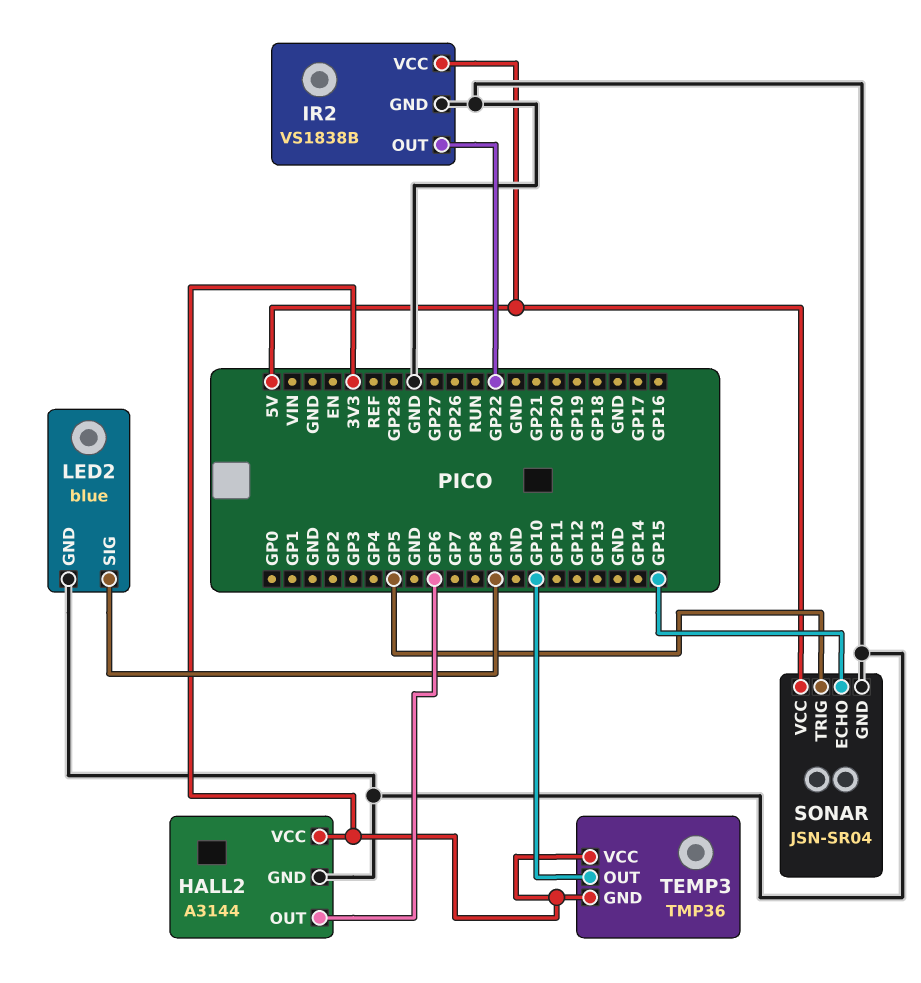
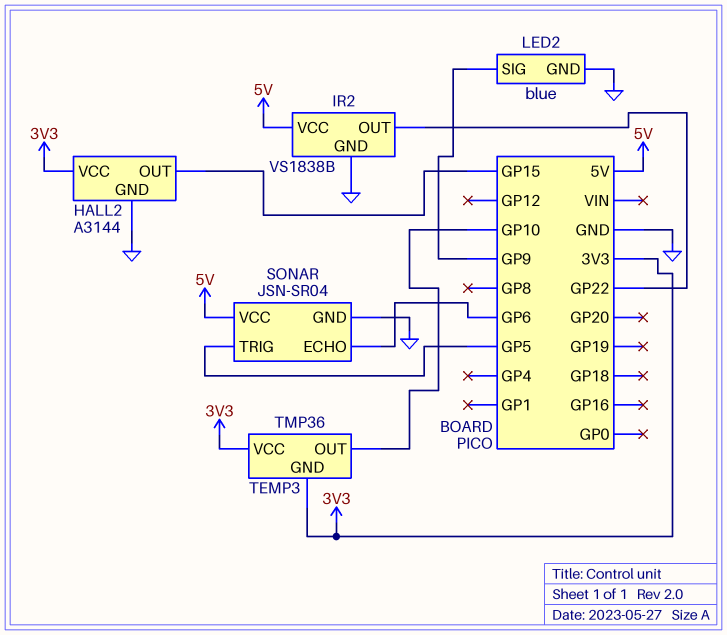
HALL2 pin OUT: GP6 -> GP15
SONAR pin ECHO: GP15 -> GP6

